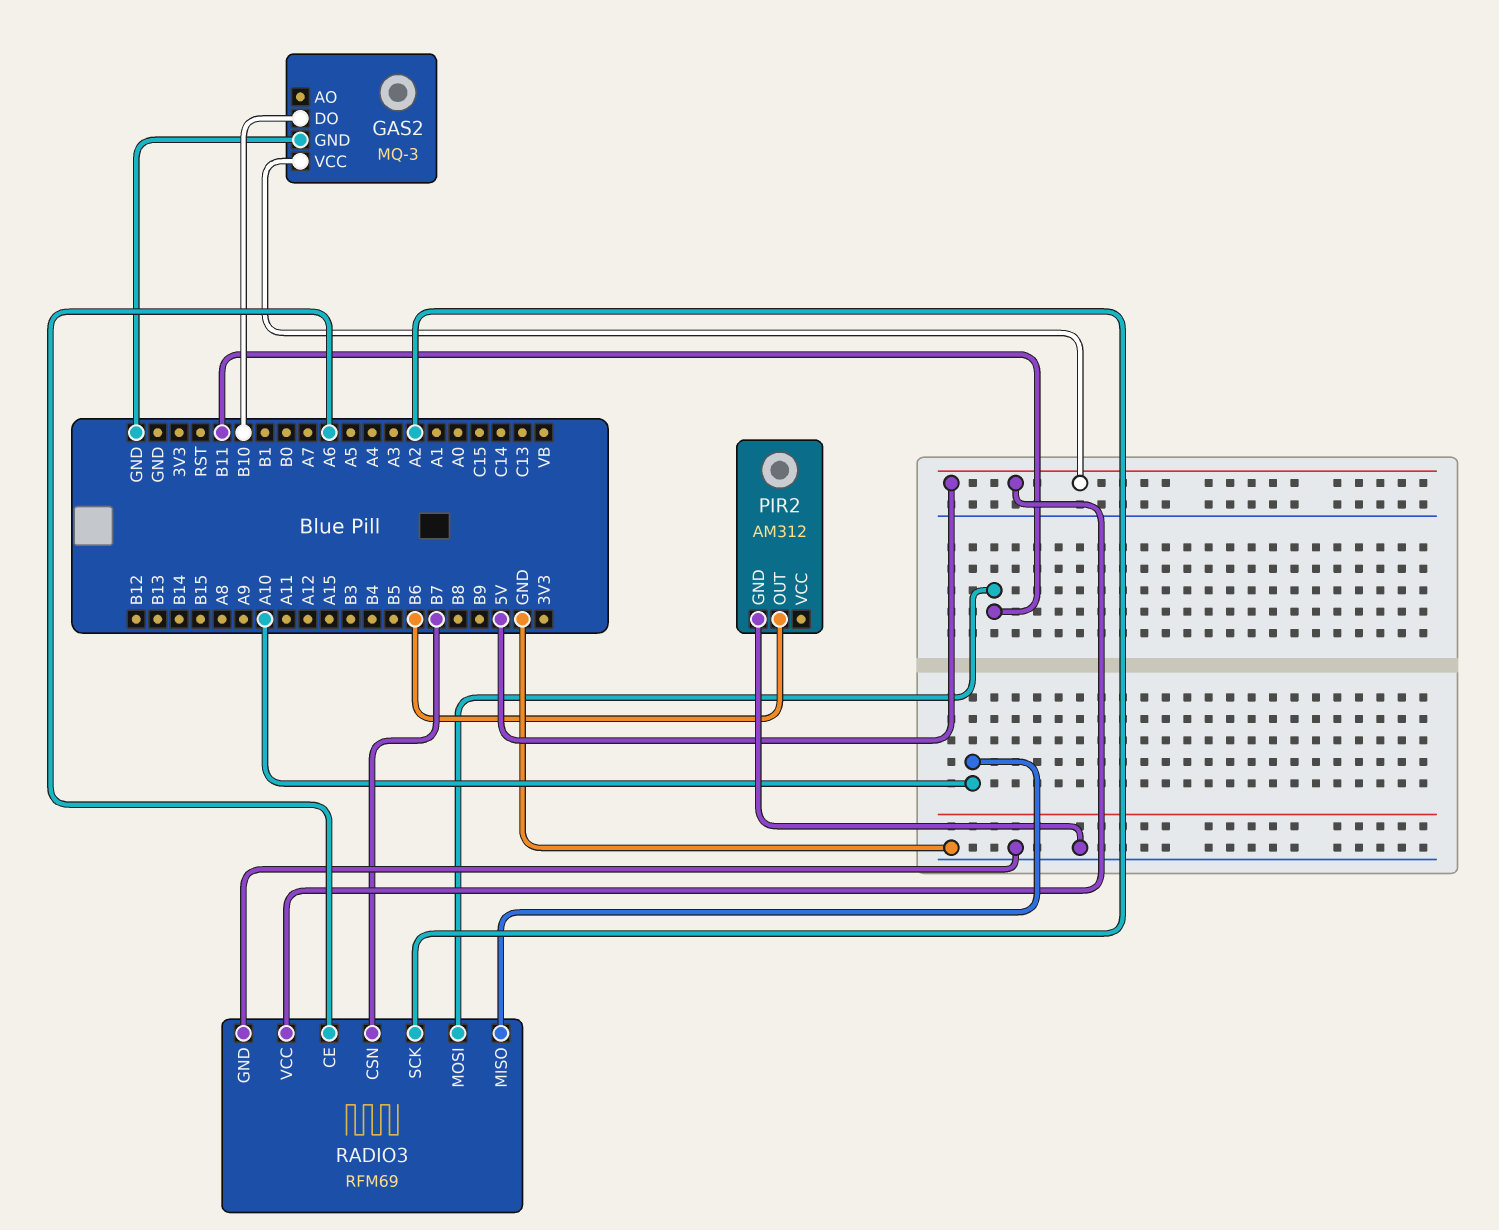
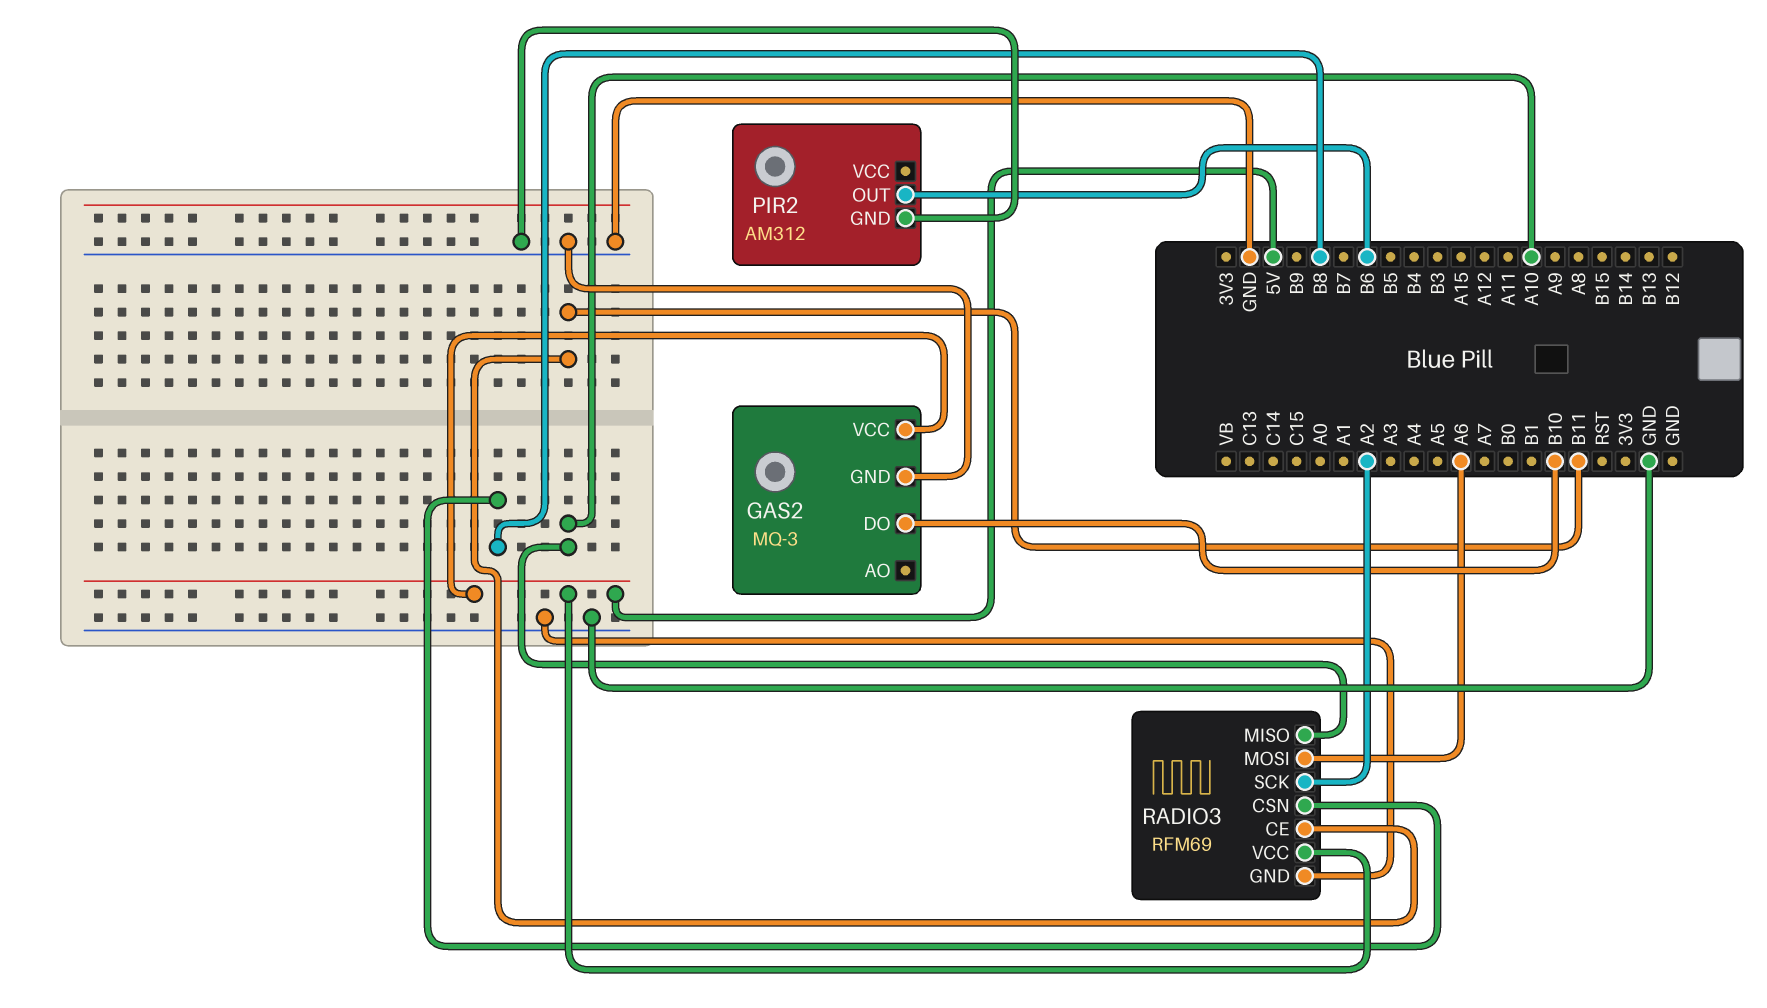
RADIO3 pin CE: A6 -> B11
RADIO3 pin CSN: B7 -> B8
RADIO3 pin MOSI: B11 -> A6

